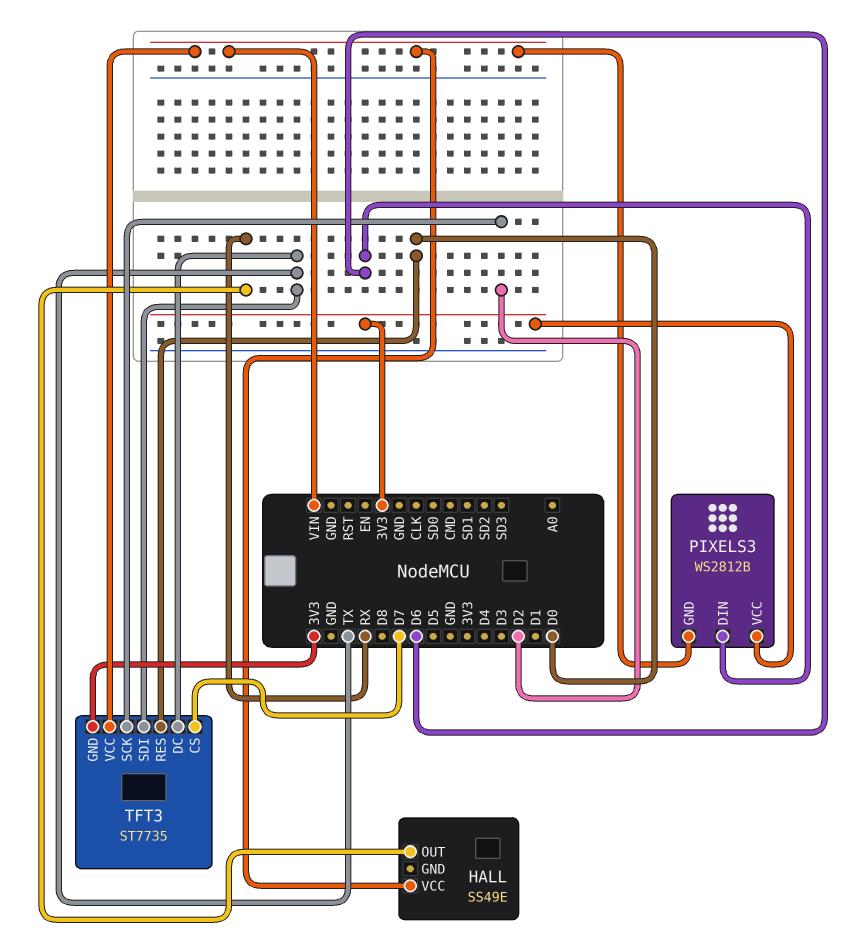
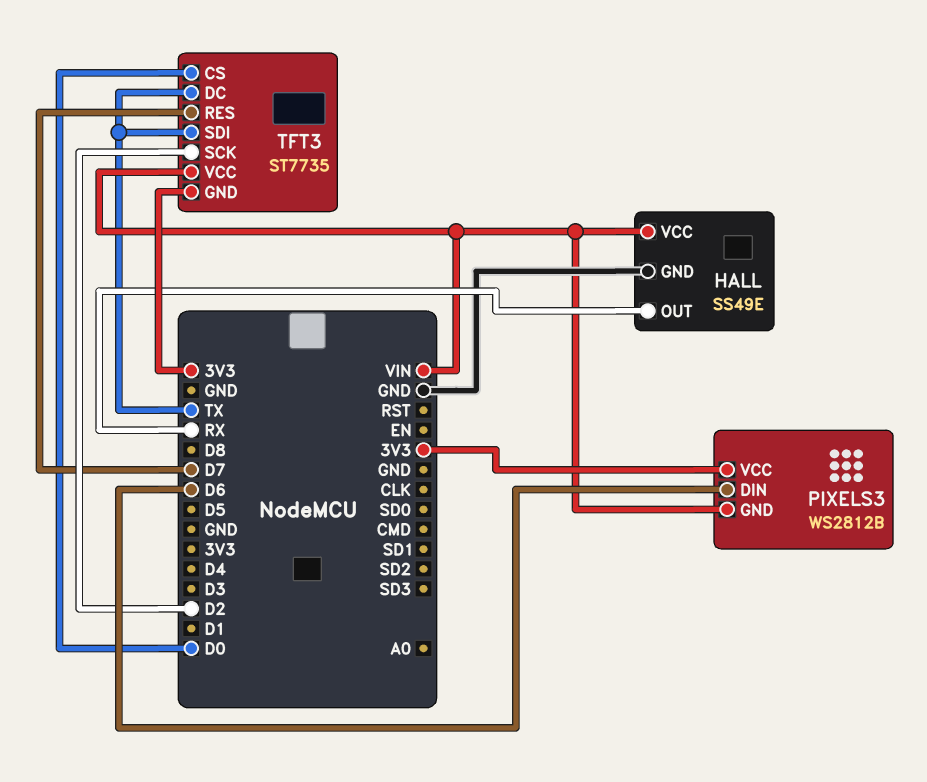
HALL pin GND: none -> GND
TFT3 pin CS: D7 -> D0
TFT3 pin RES: D0 -> D7

